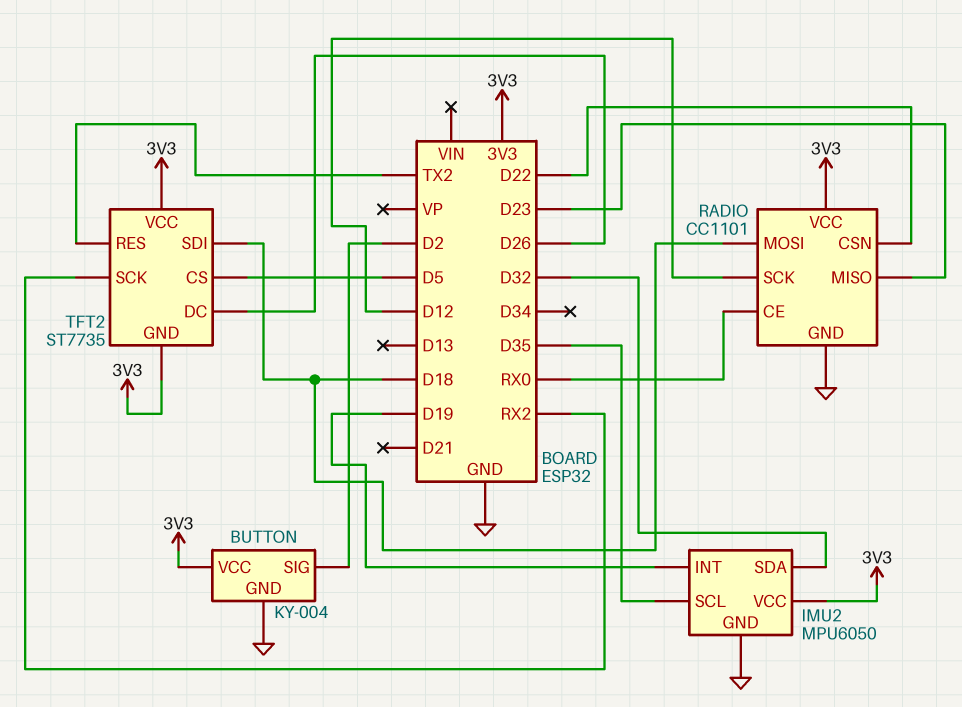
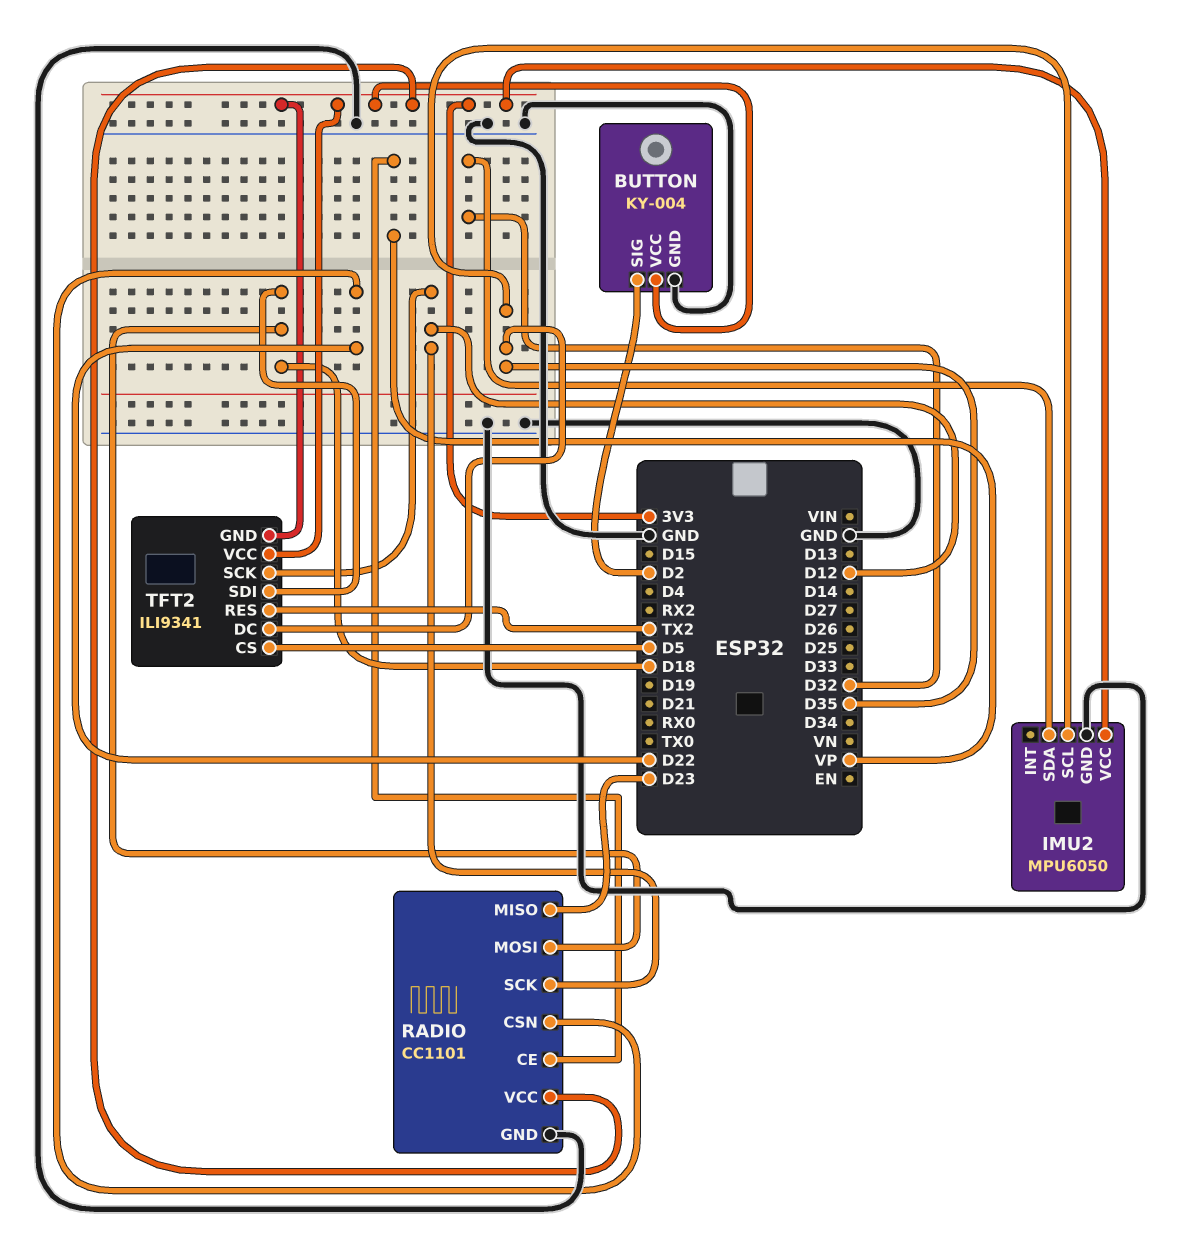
IMU2 pin INT: D19 -> none
RADIO pin CE: RX0 -> VP
TFT2: ST7735 -> ILI9341
TFT2 pin DC: D26 -> D35
TFT2 pin SCK: RX2 -> D12

